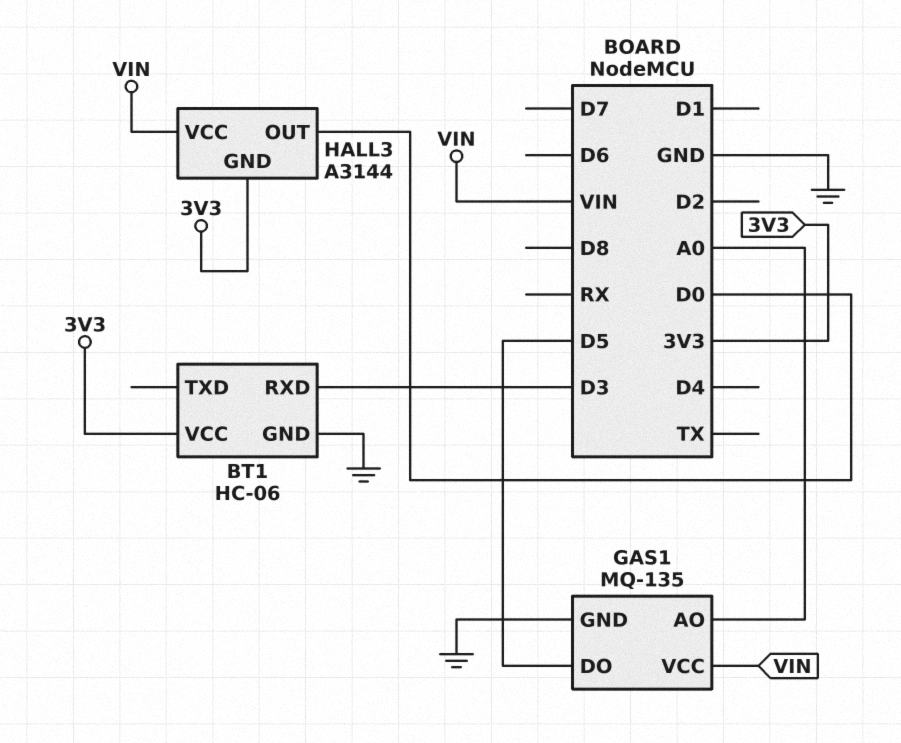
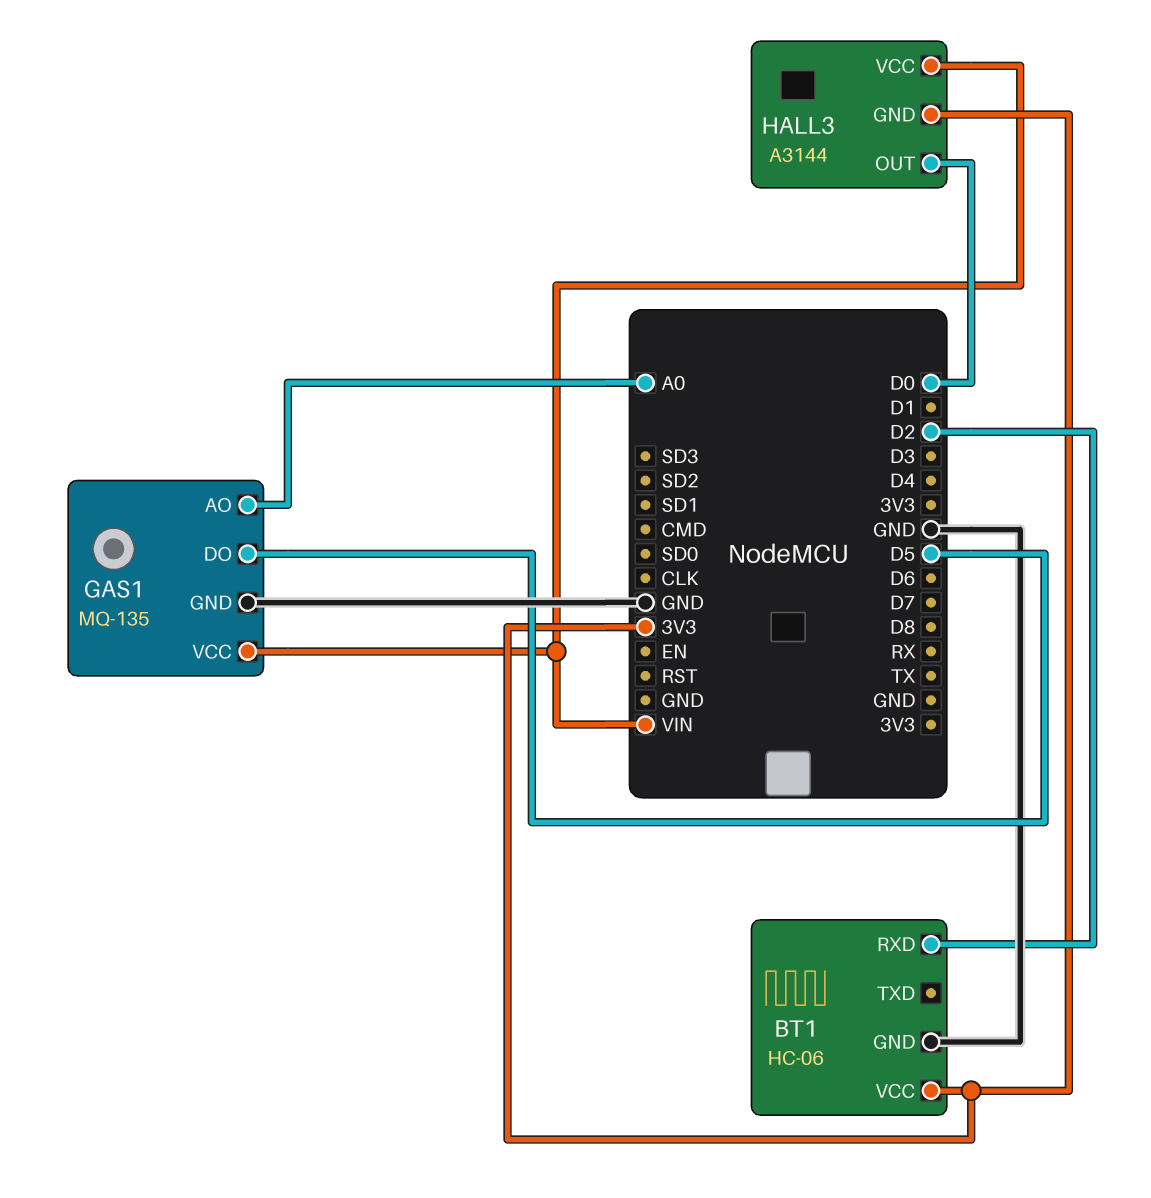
BT1 pin RXD: D3 -> D2

